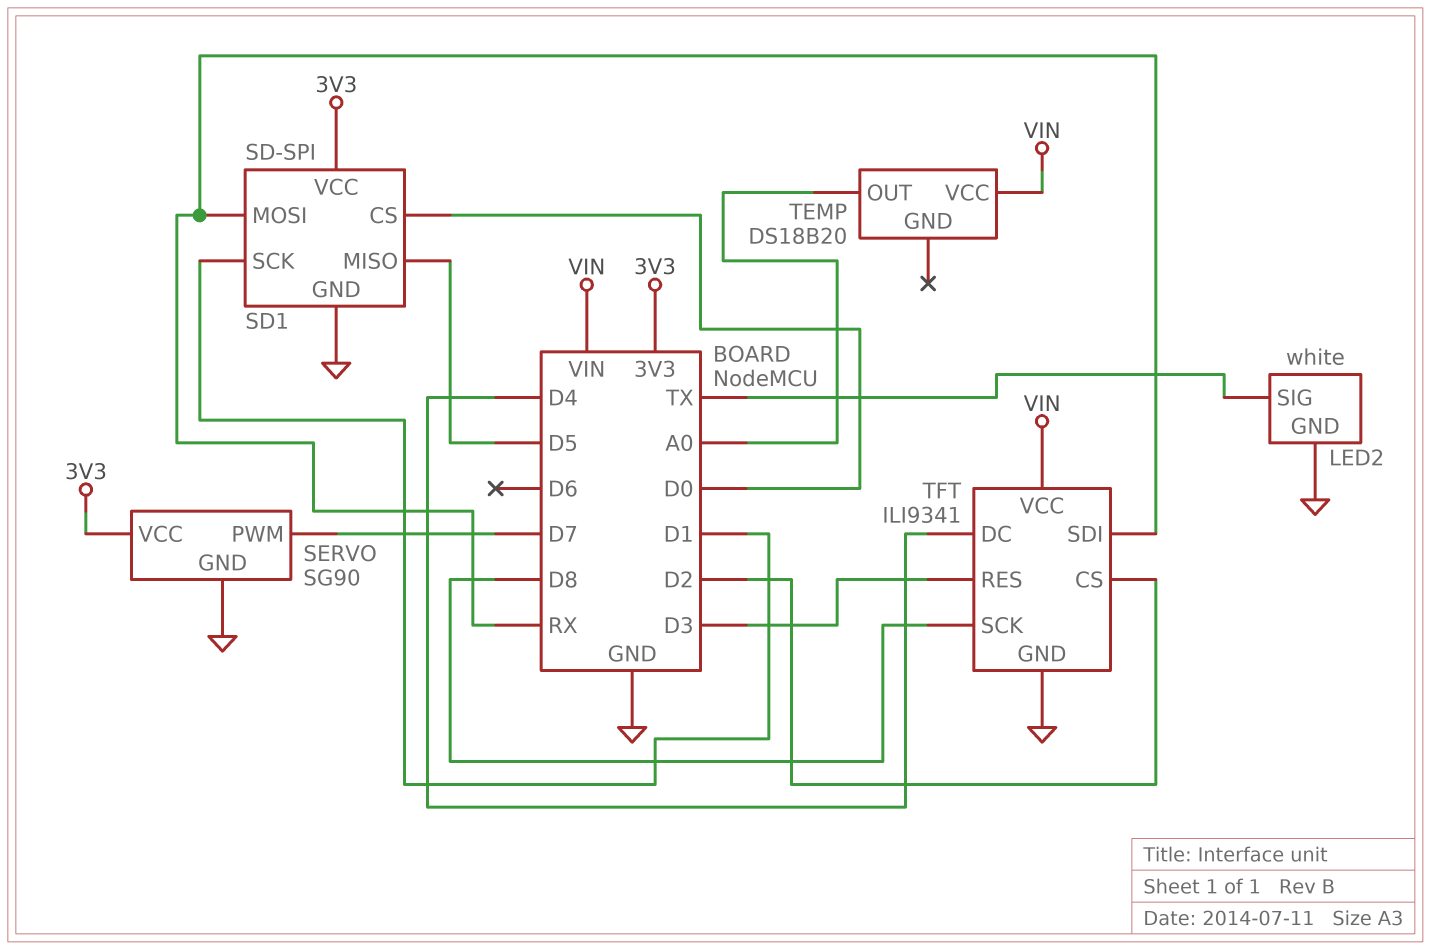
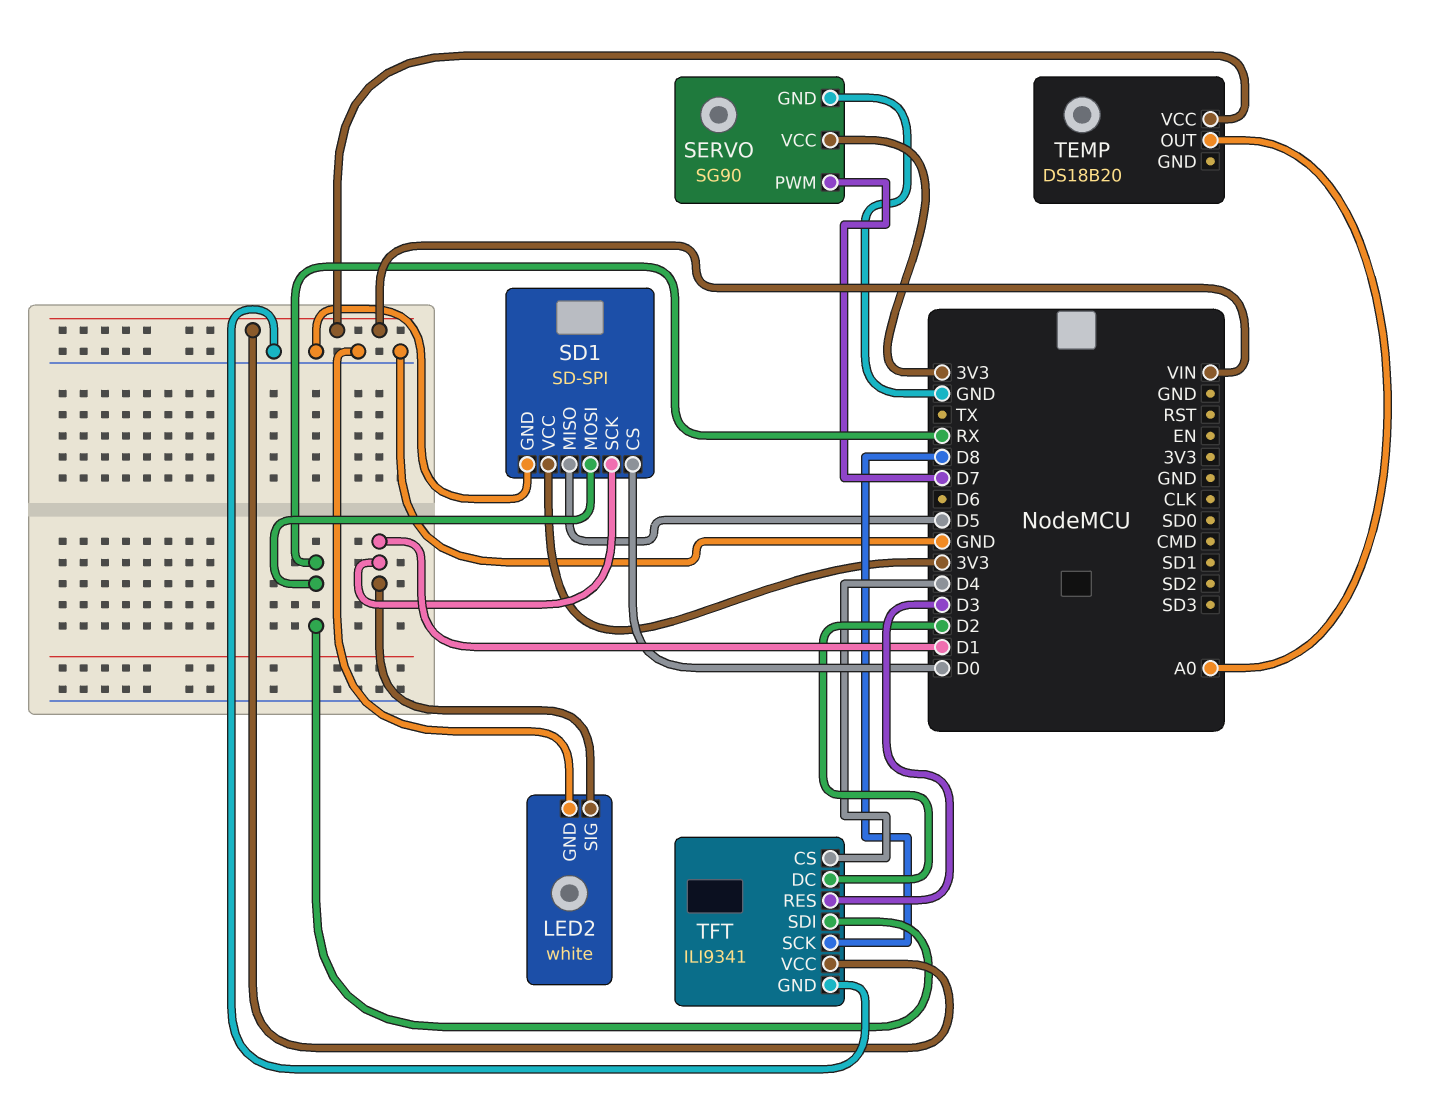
LED2 pin SIG: TX -> D1
TFT pin CS: D2 -> D4
TFT pin DC: D4 -> D2

